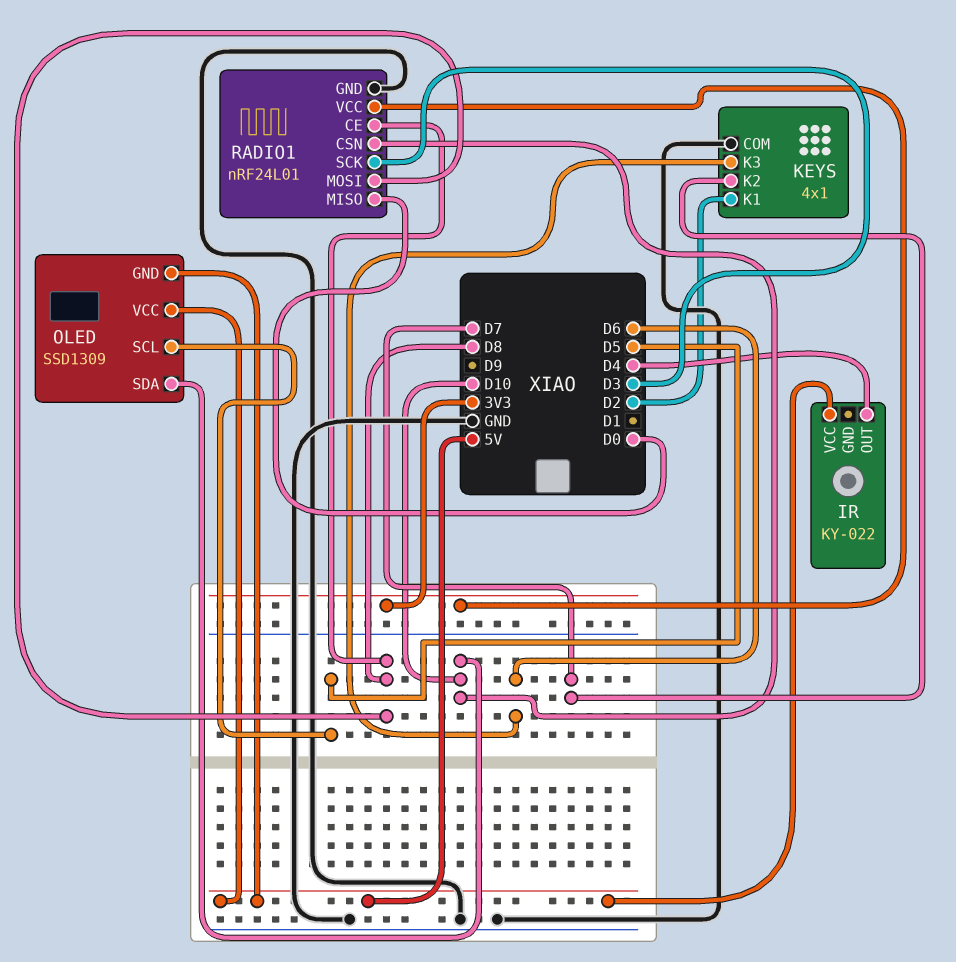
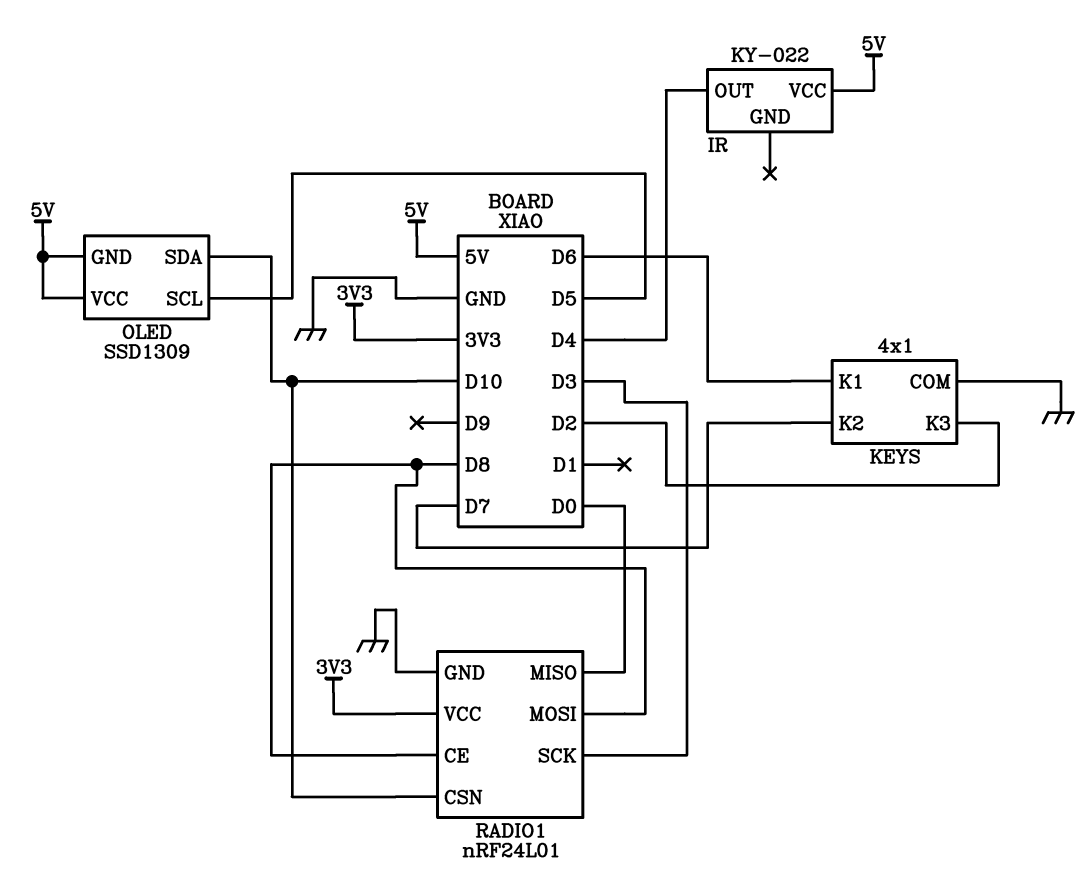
KEYS pin K1: D2 -> D6
KEYS pin K3: D6 -> D2

